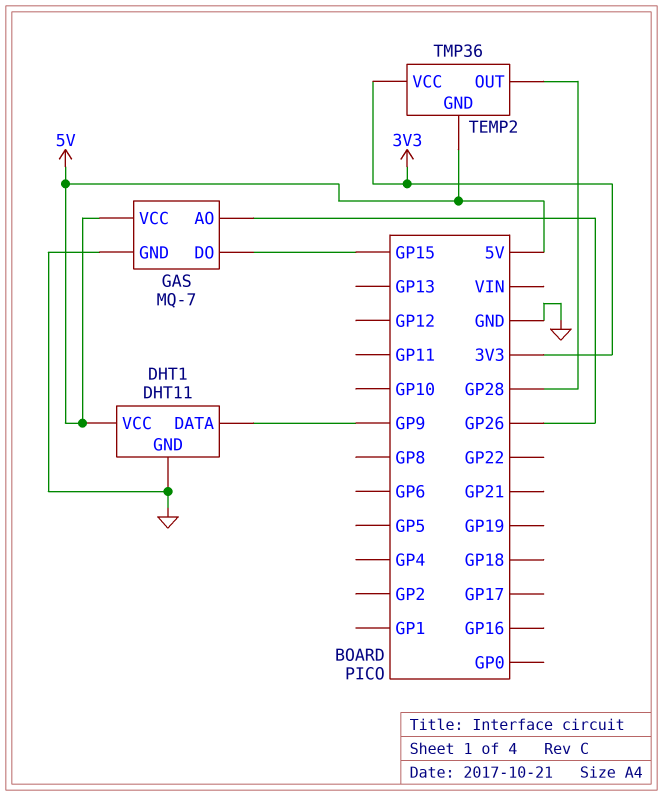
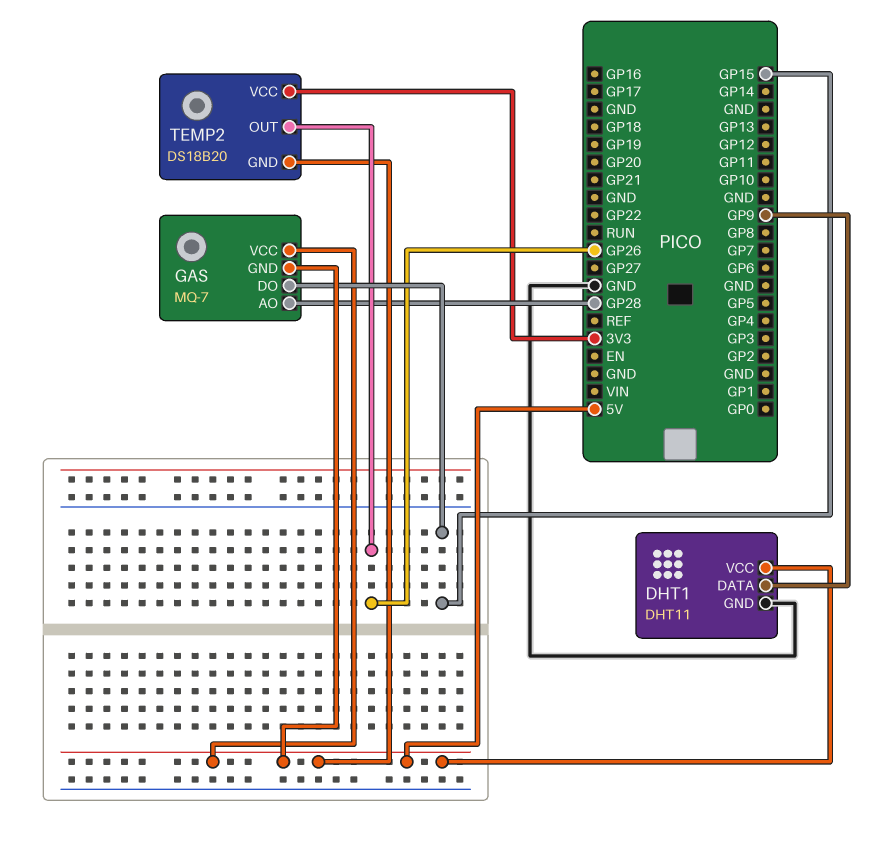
GAS pin AO: GP26 -> GP28
GAS pin GND: GND -> 5V
TEMP2: TMP36 -> DS18B20
TEMP2 pin OUT: GP28 -> GP26

